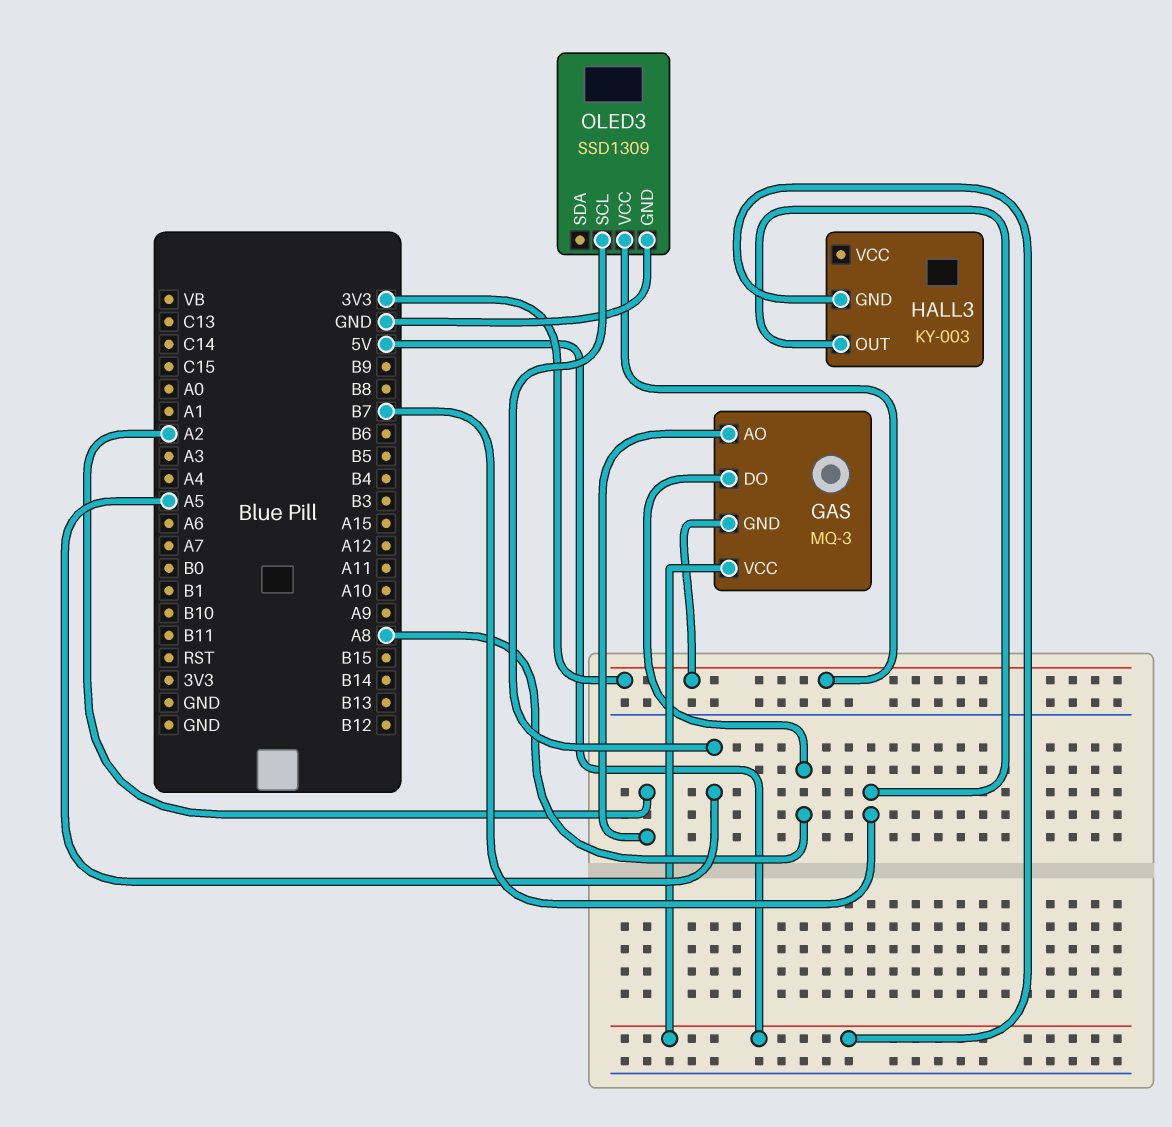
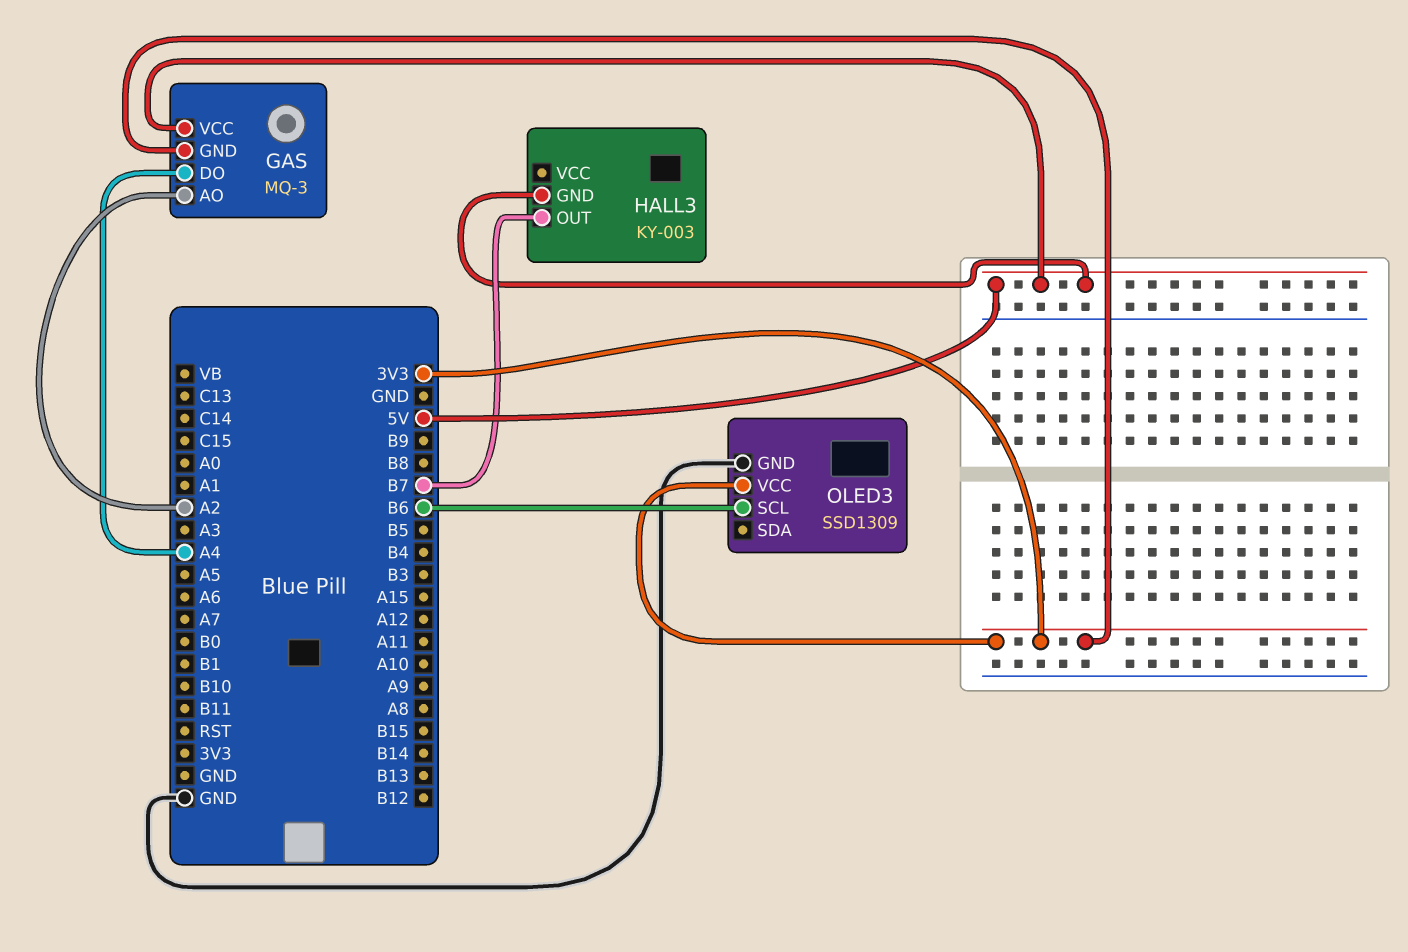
GAS pin DO: A8 -> A4
OLED3 pin SCL: A5 -> B6

